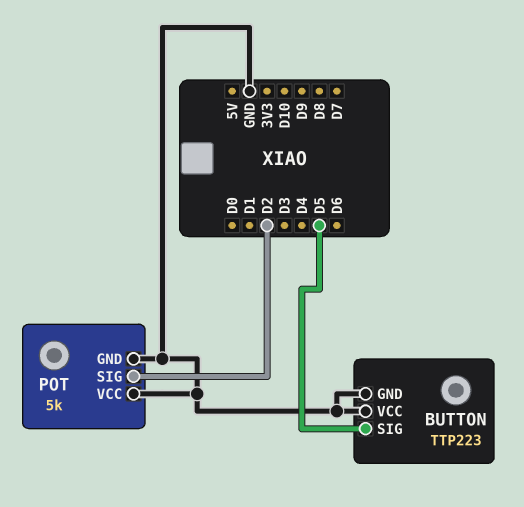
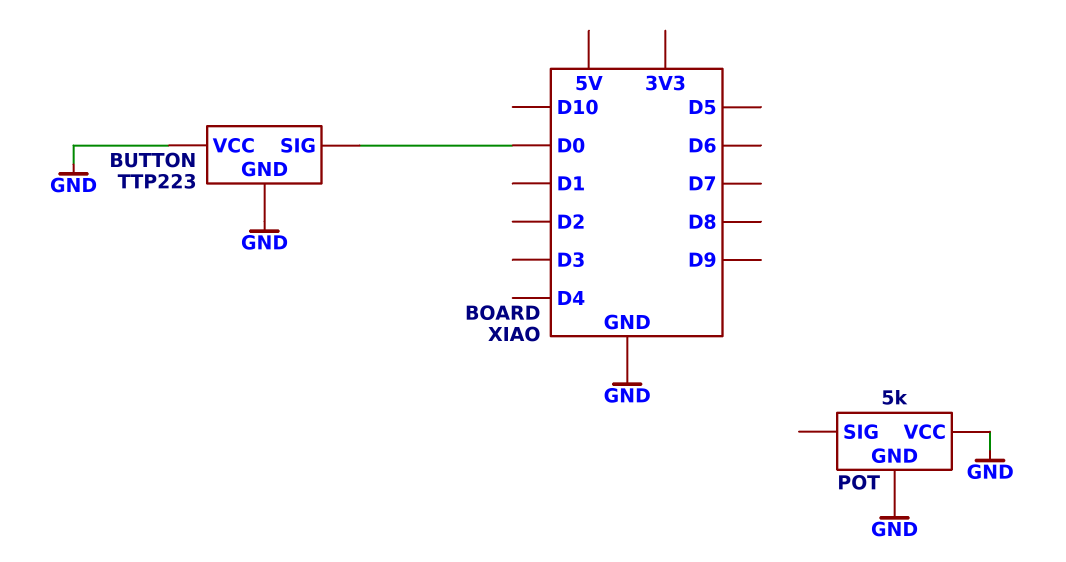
BUTTON pin SIG: D5 -> D0
POT pin SIG: D2 -> none

